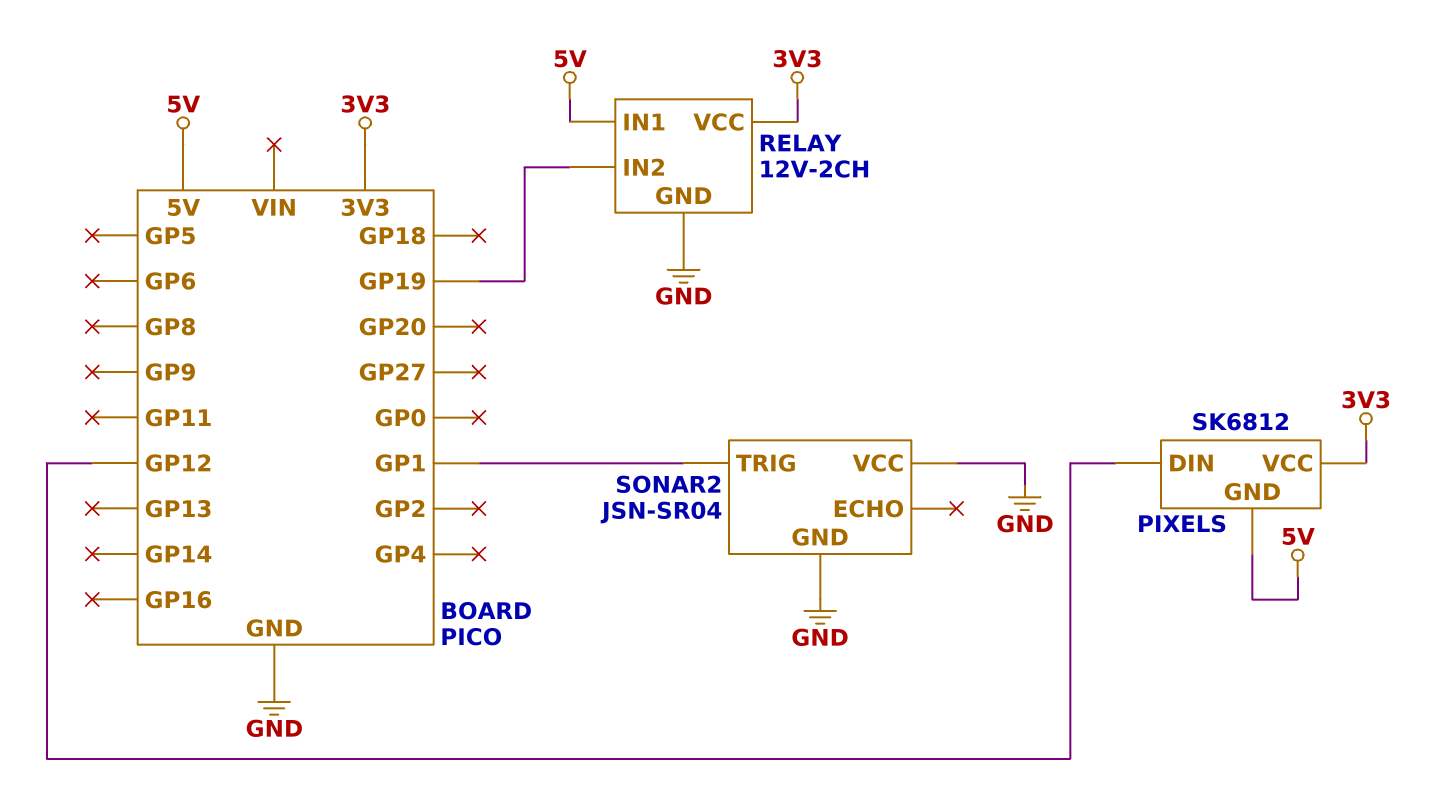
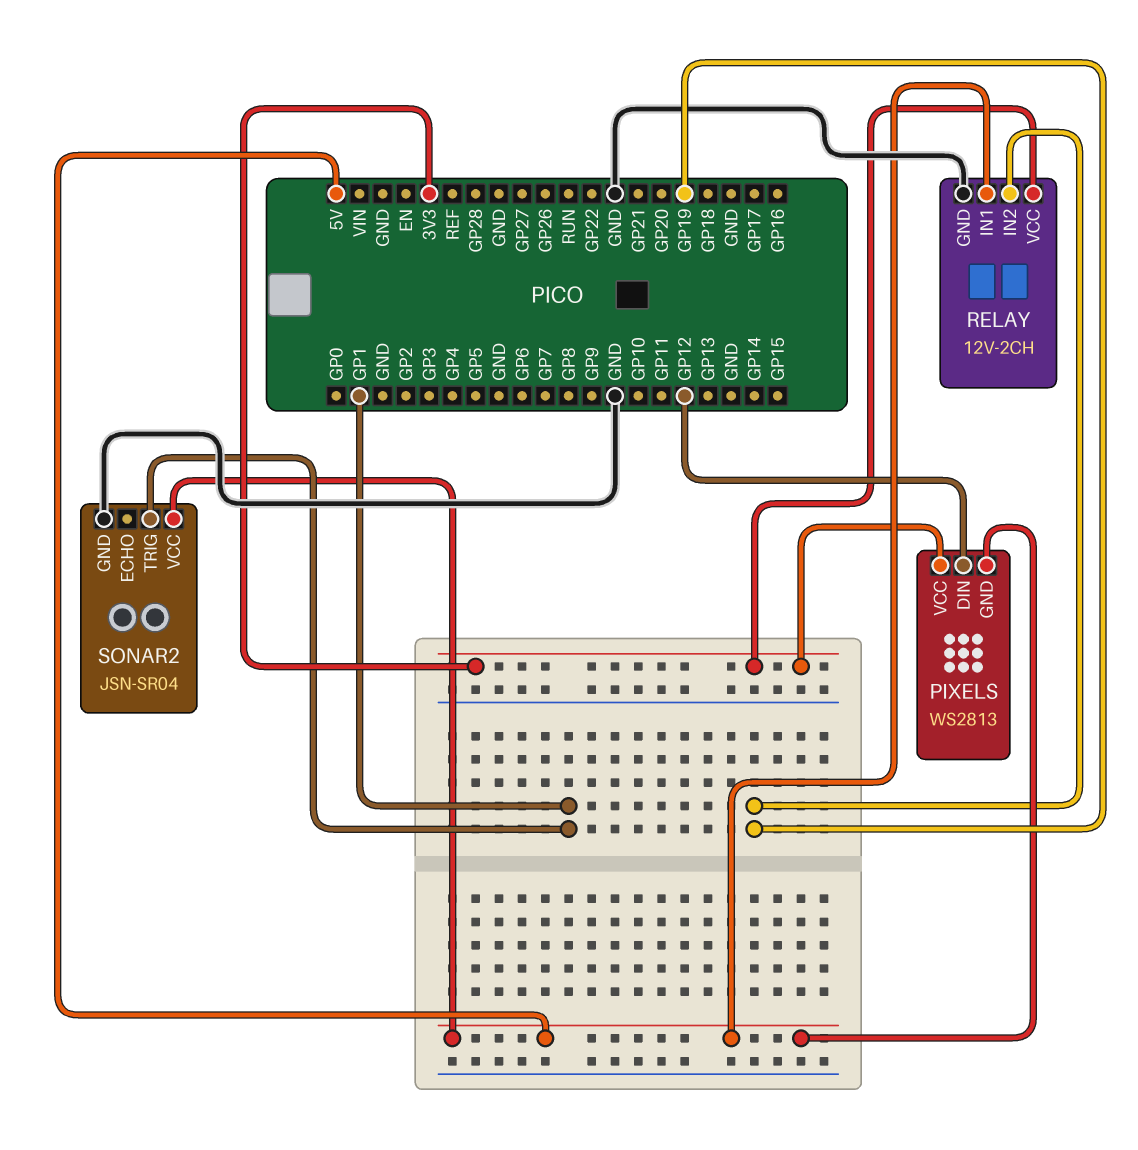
PIXELS: SK6812 -> WS2813
SONAR2 pin VCC: GND -> 5V

